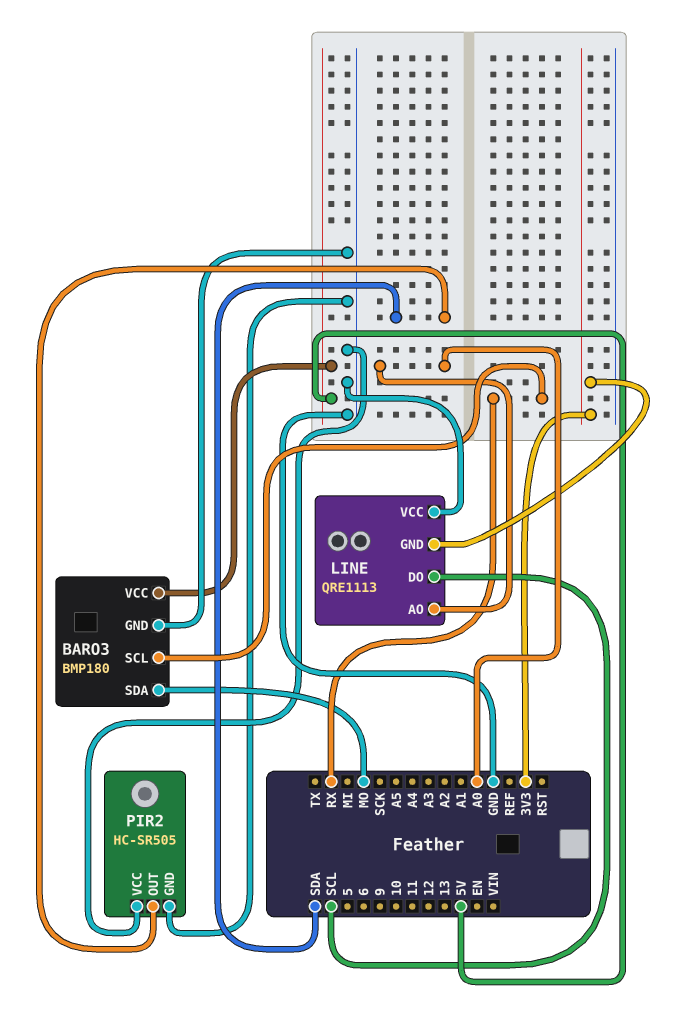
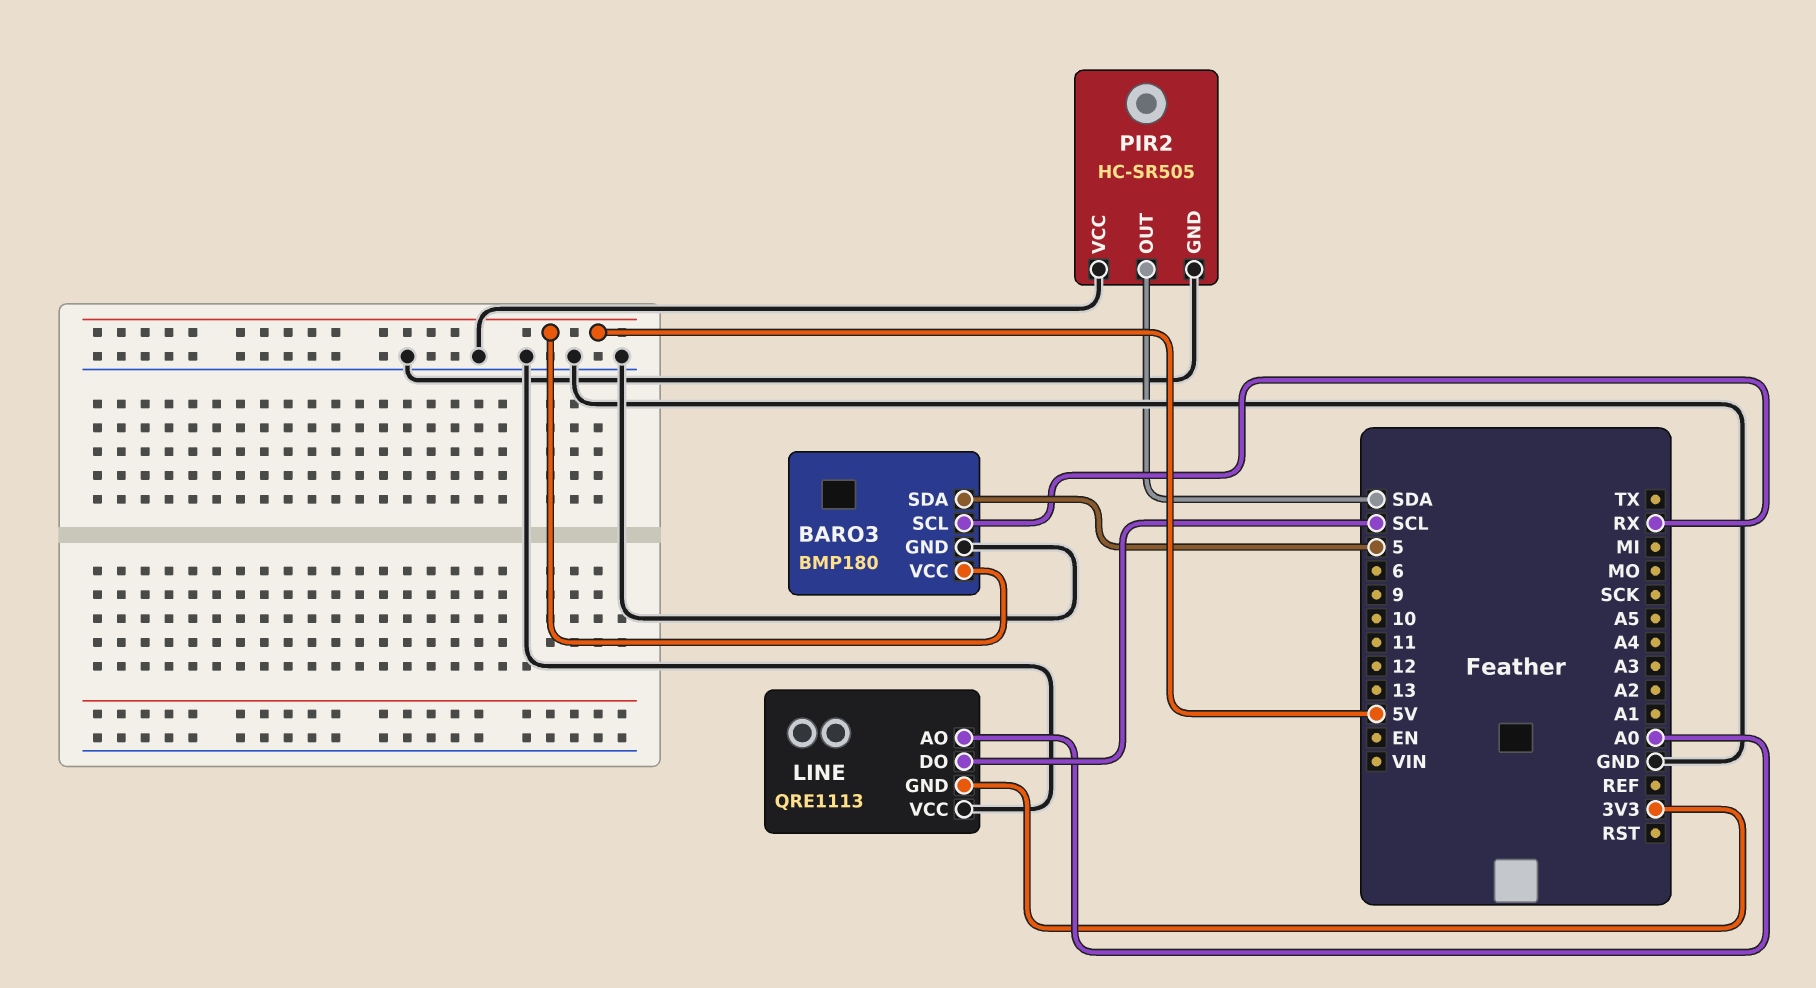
BARO3 pin SDA: MO -> 5

